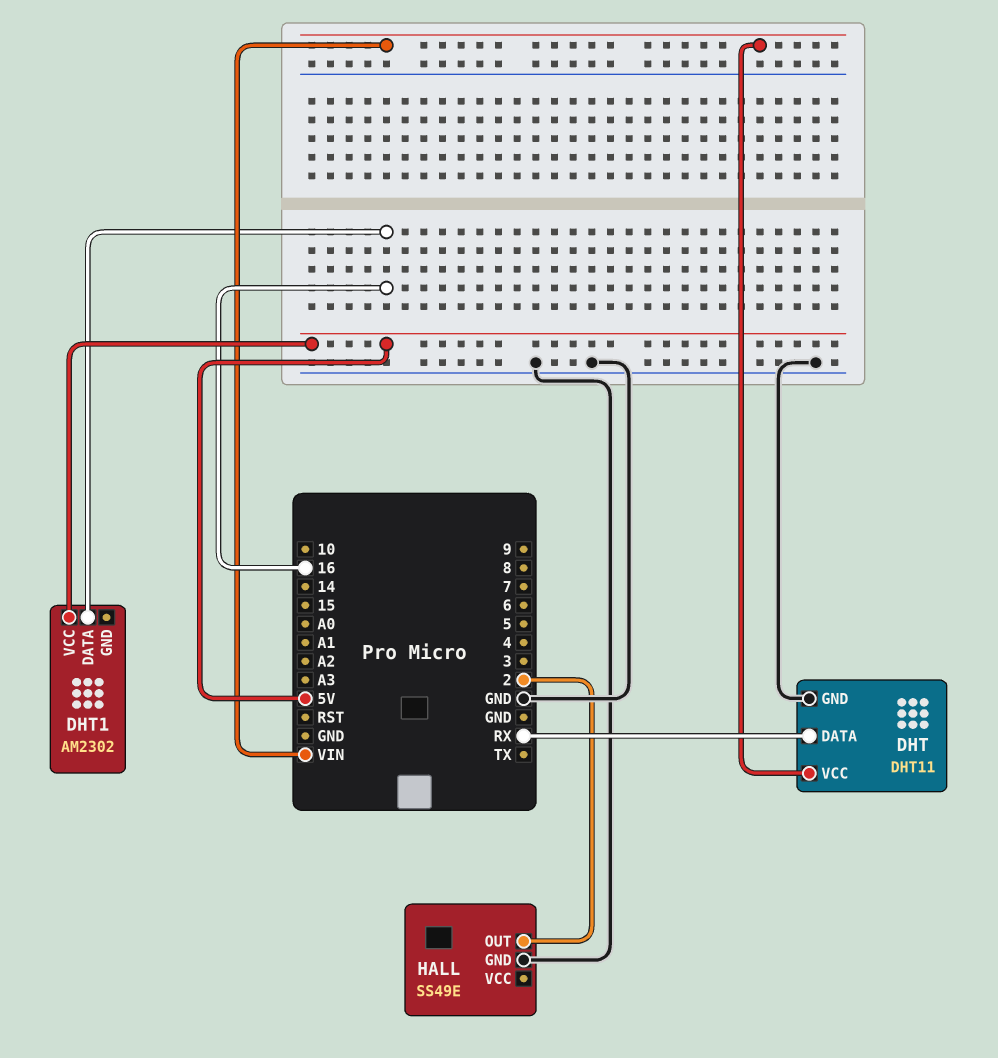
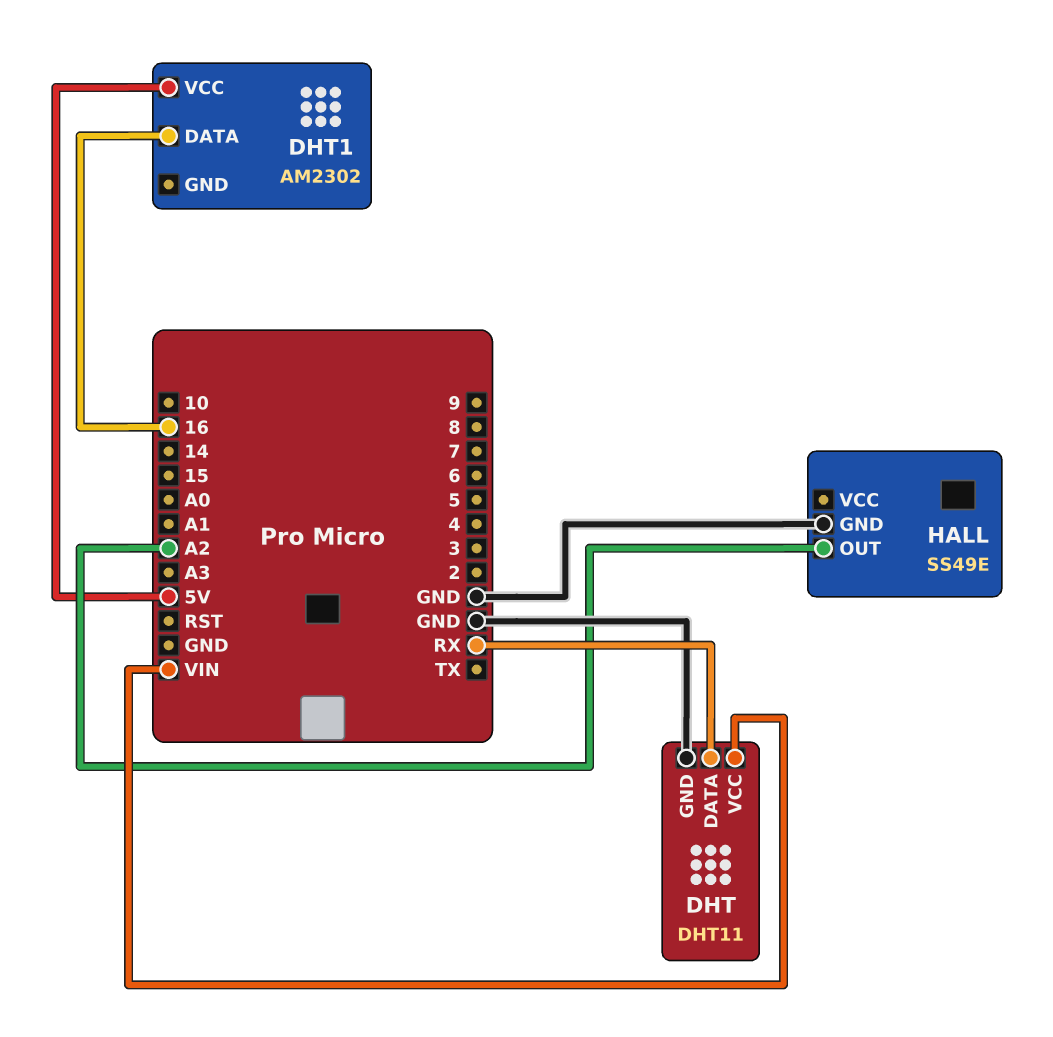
HALL pin OUT: 2 -> A2

